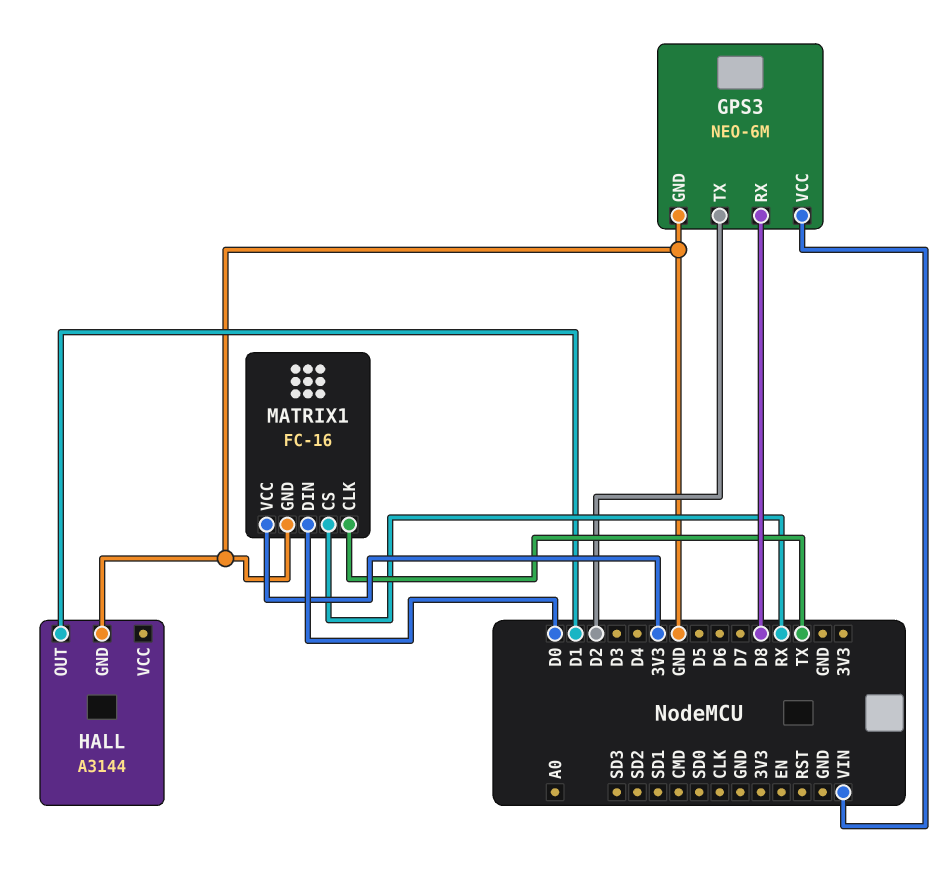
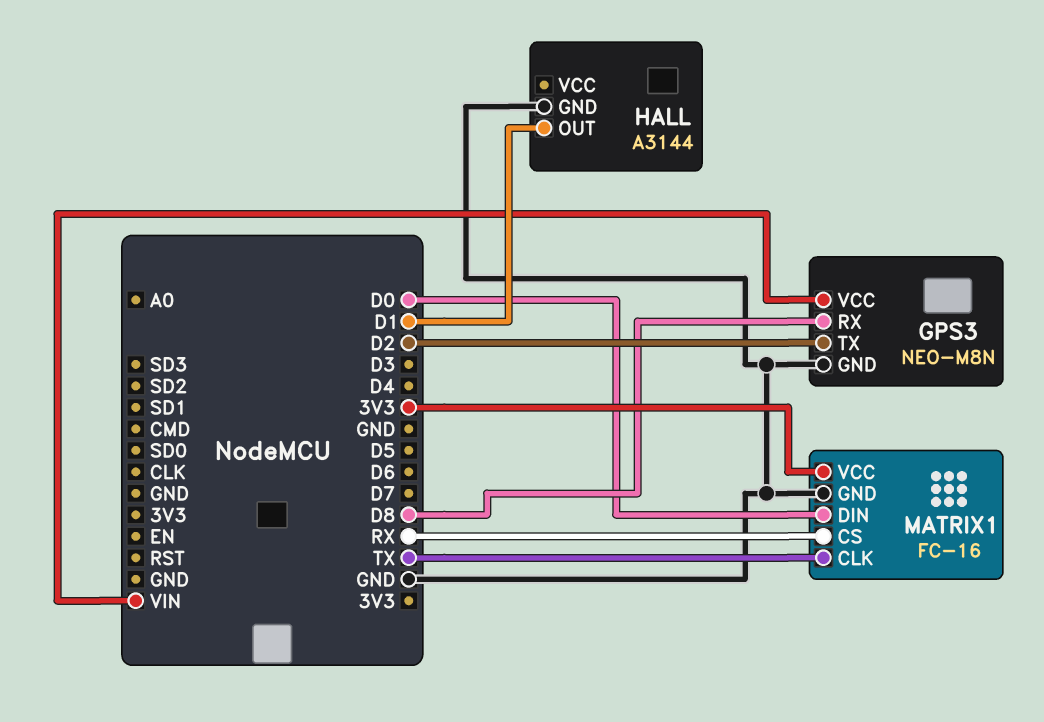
GPS3: NEO-6M -> NEO-M8N

